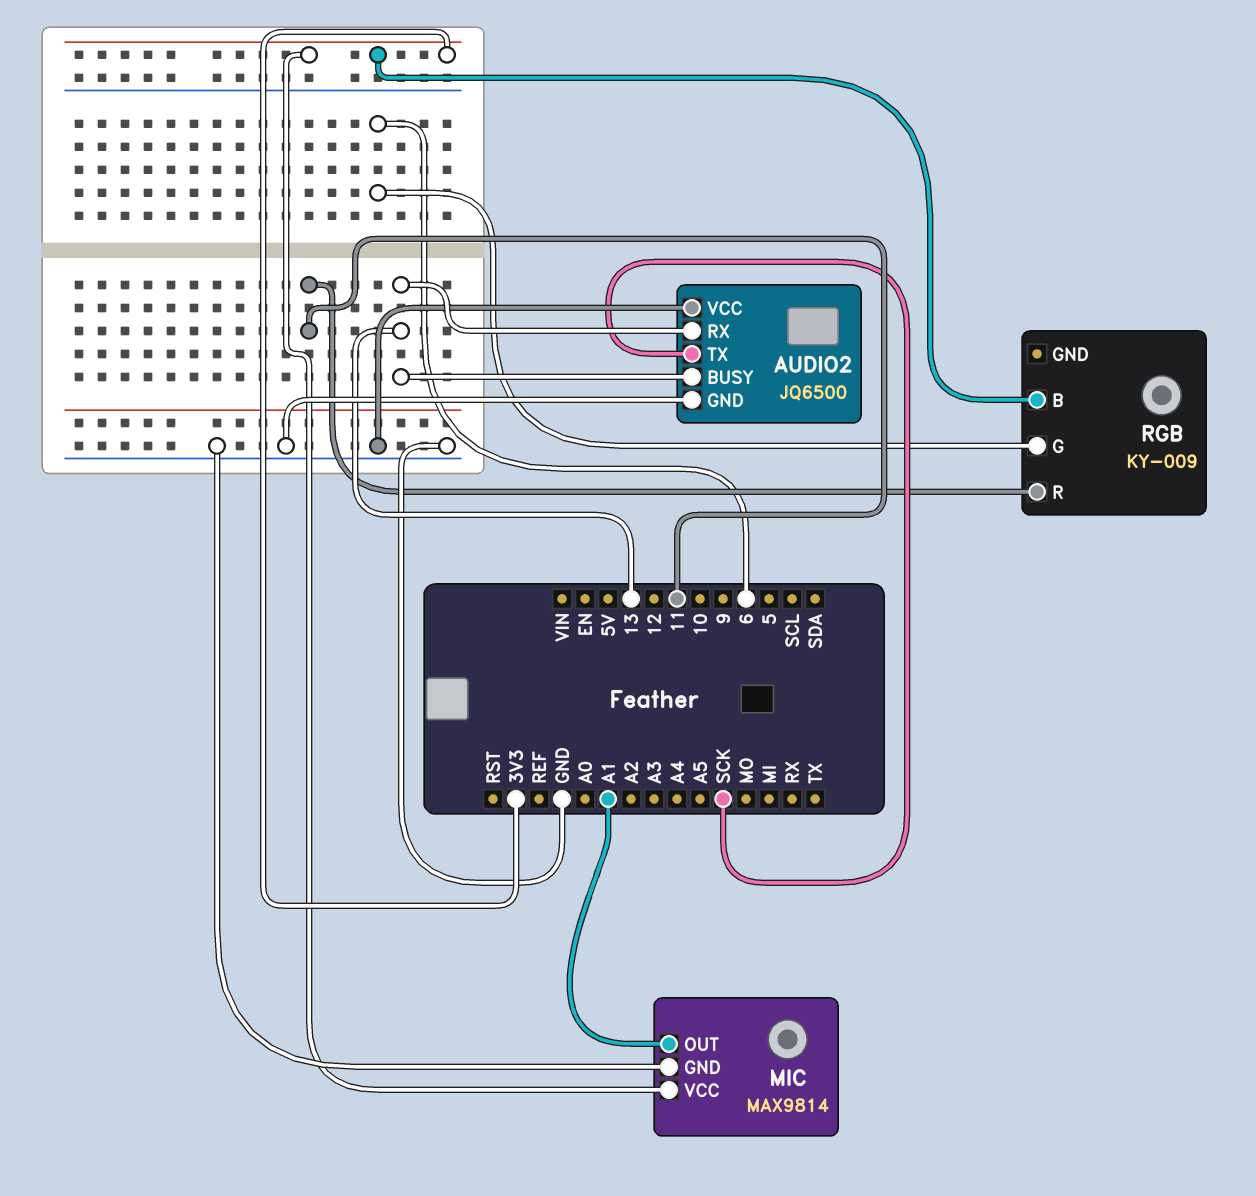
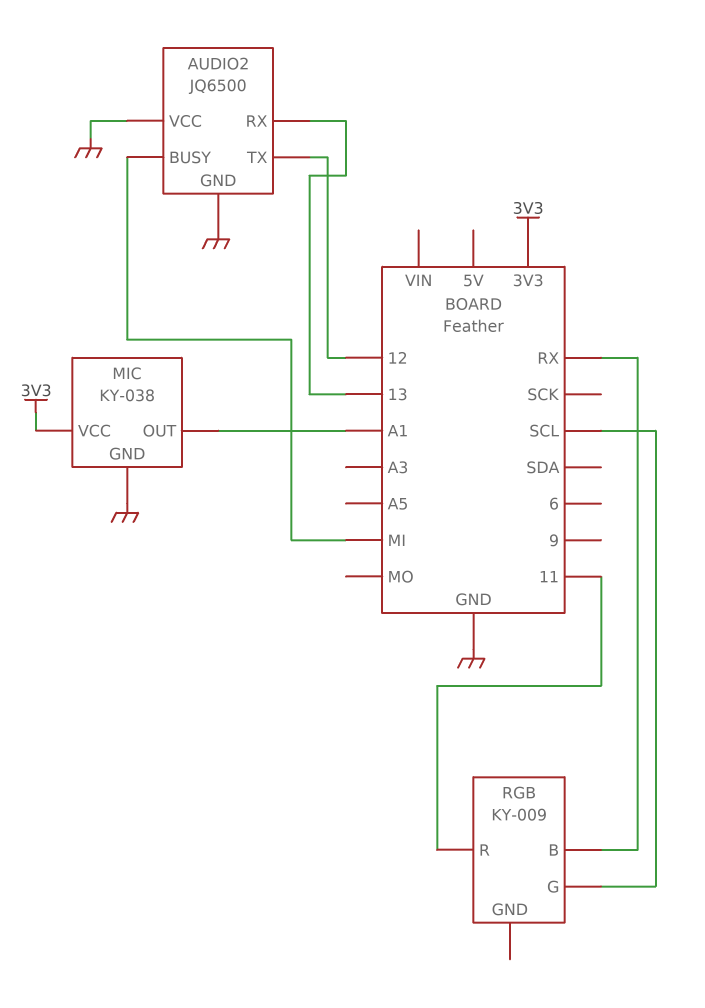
AUDIO2 pin BUSY: 13 -> MI
AUDIO2 pin TX: SCK -> 12
MIC: MAX9814 -> KY-038
RGB pin B: 3V3 -> RX
RGB pin G: 6 -> SCL

